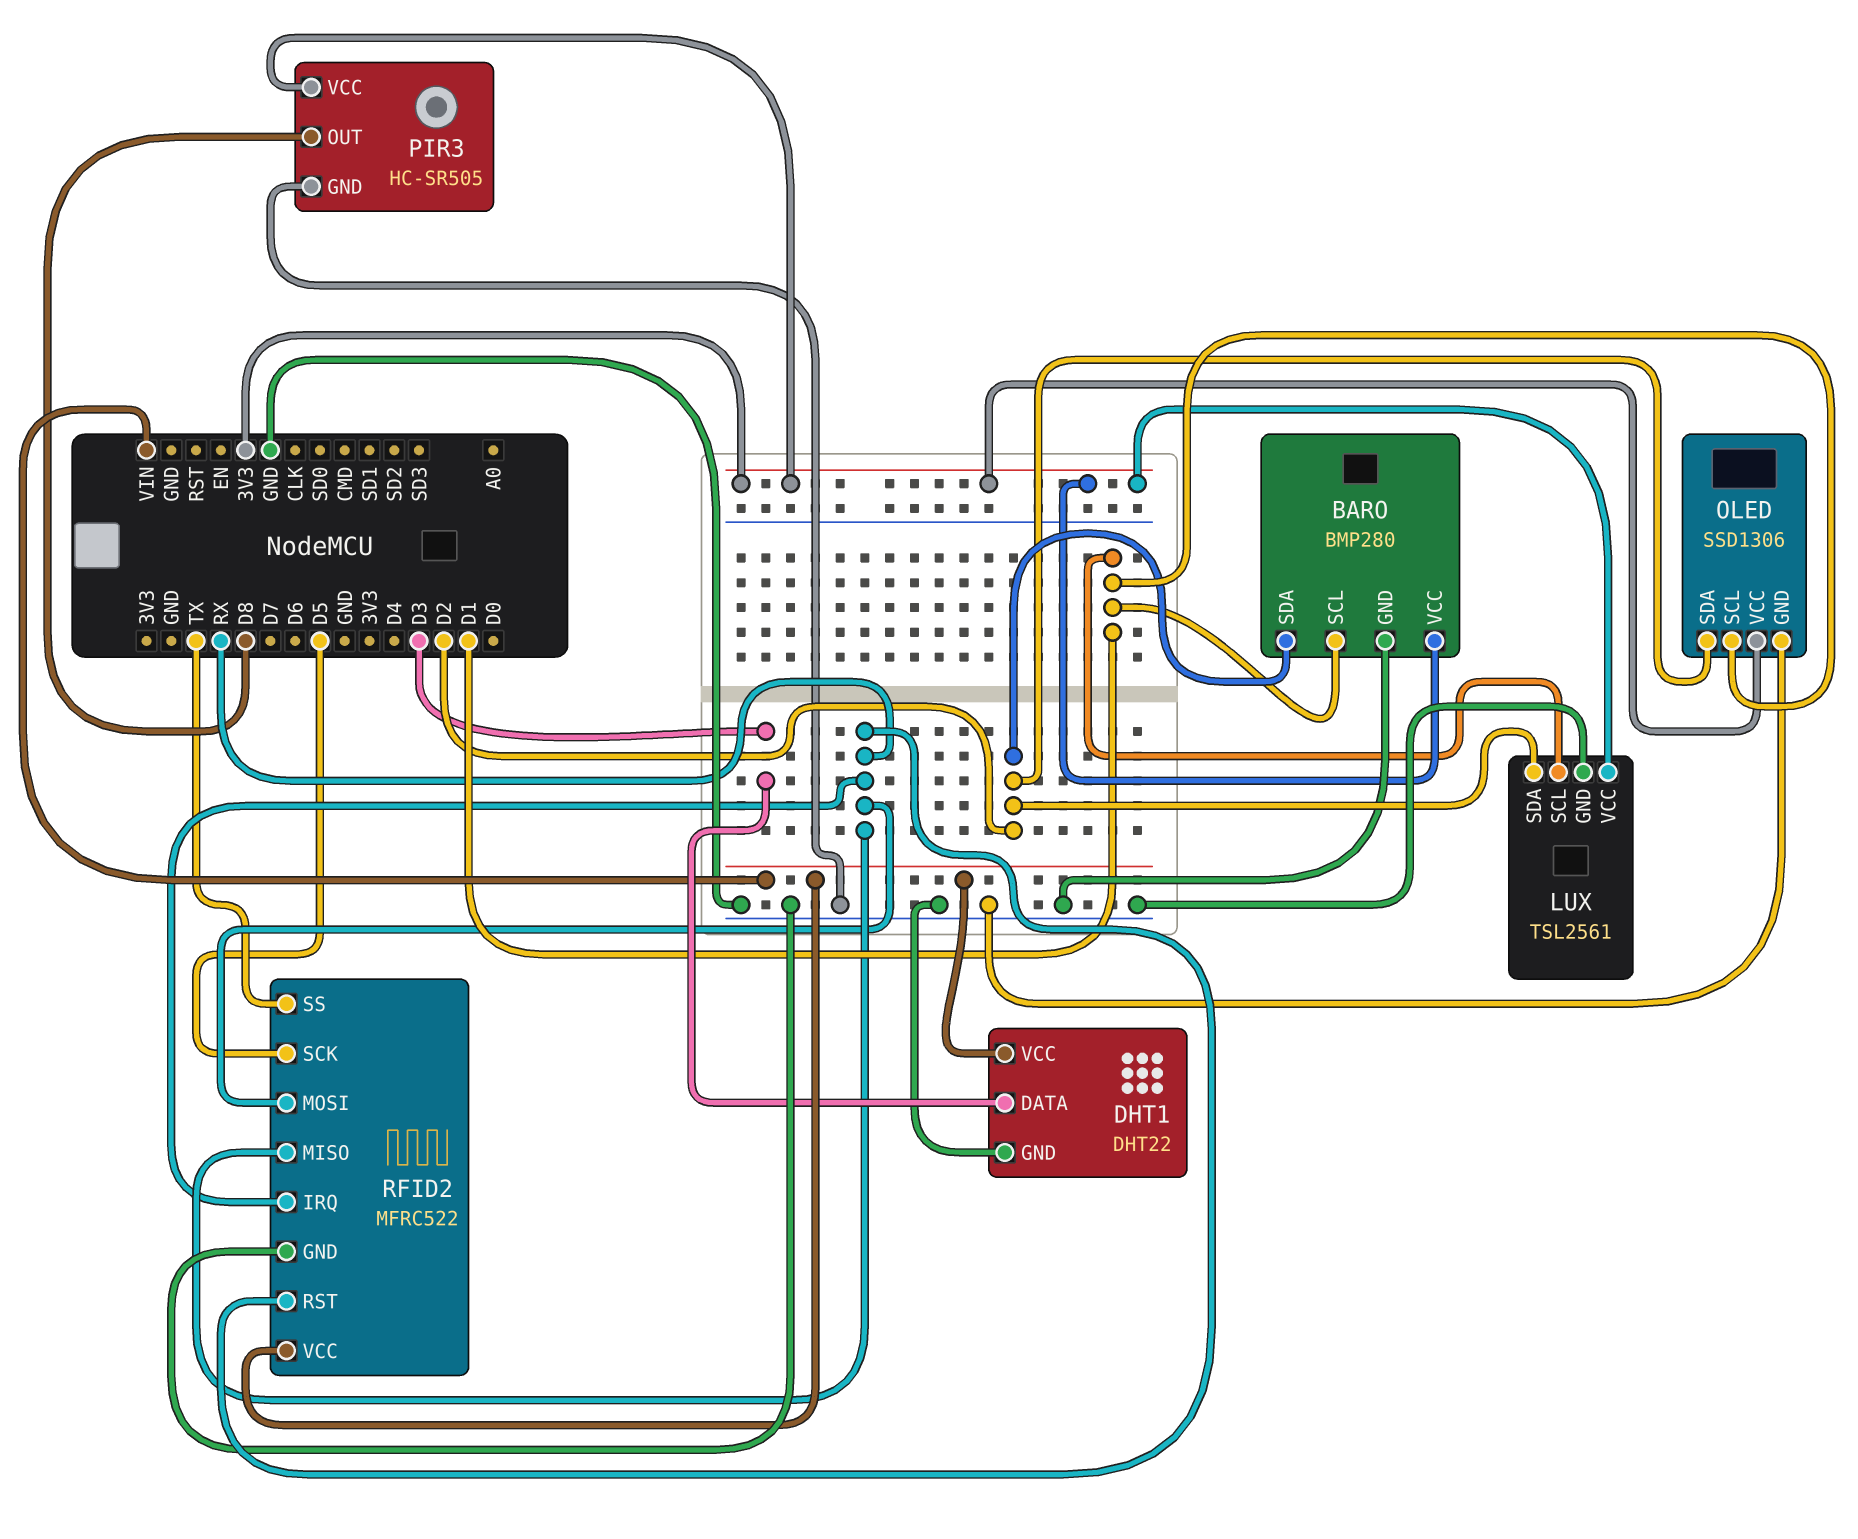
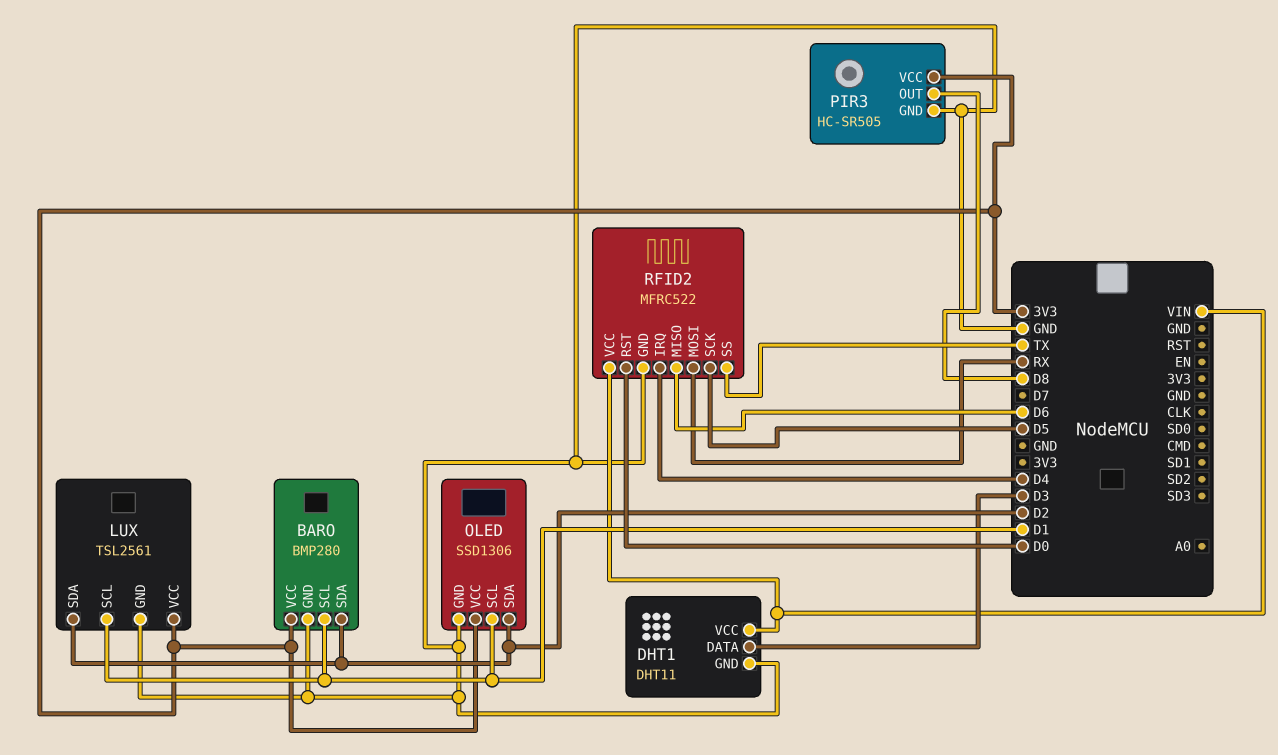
DHT1: DHT22 -> DHT11
RFID2 pin IRQ: RX -> D4
RFID2 pin MISO: RX -> D6
RFID2 pin RST: RX -> D0

